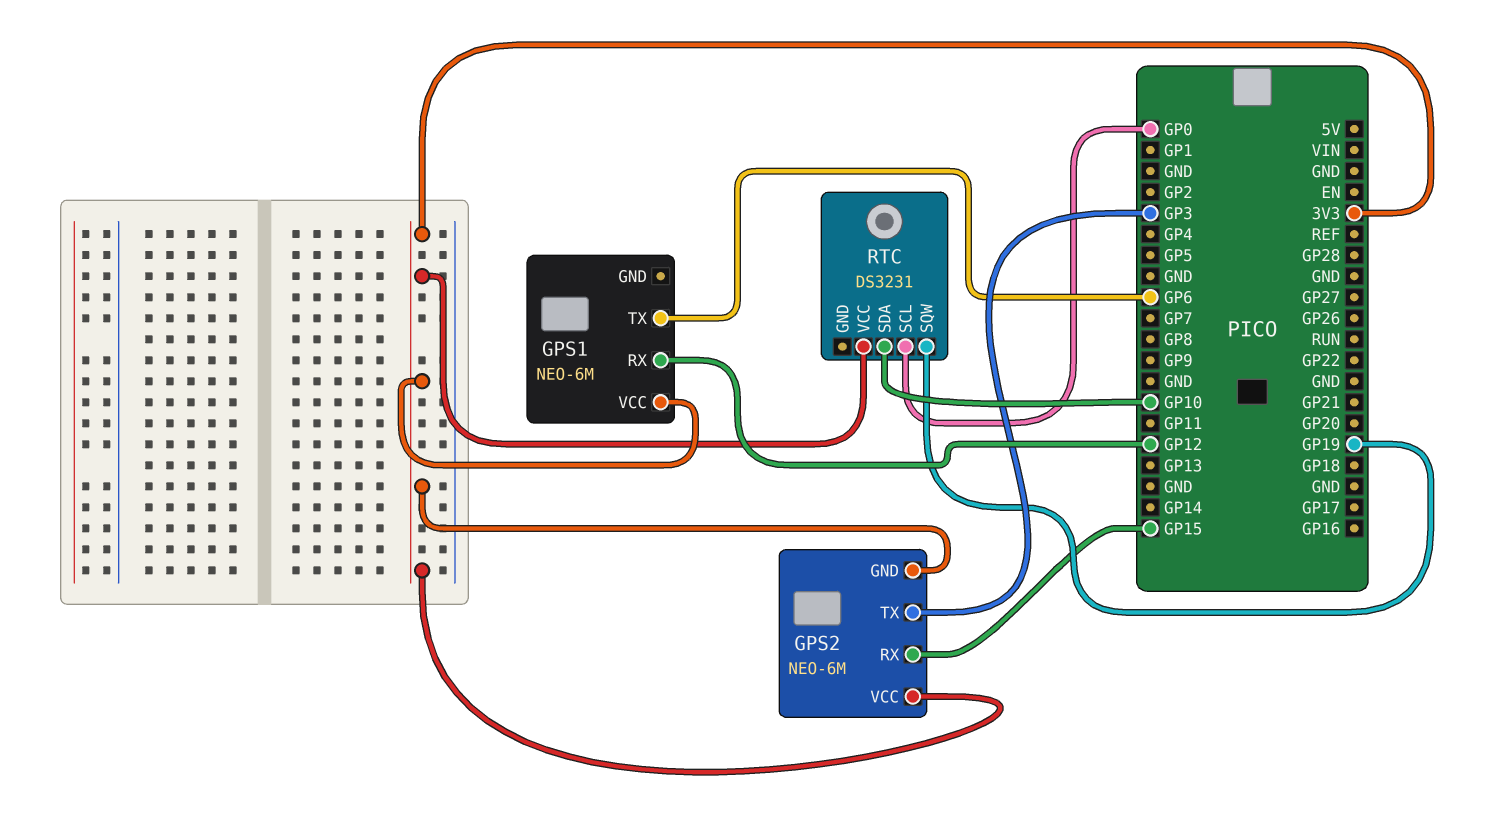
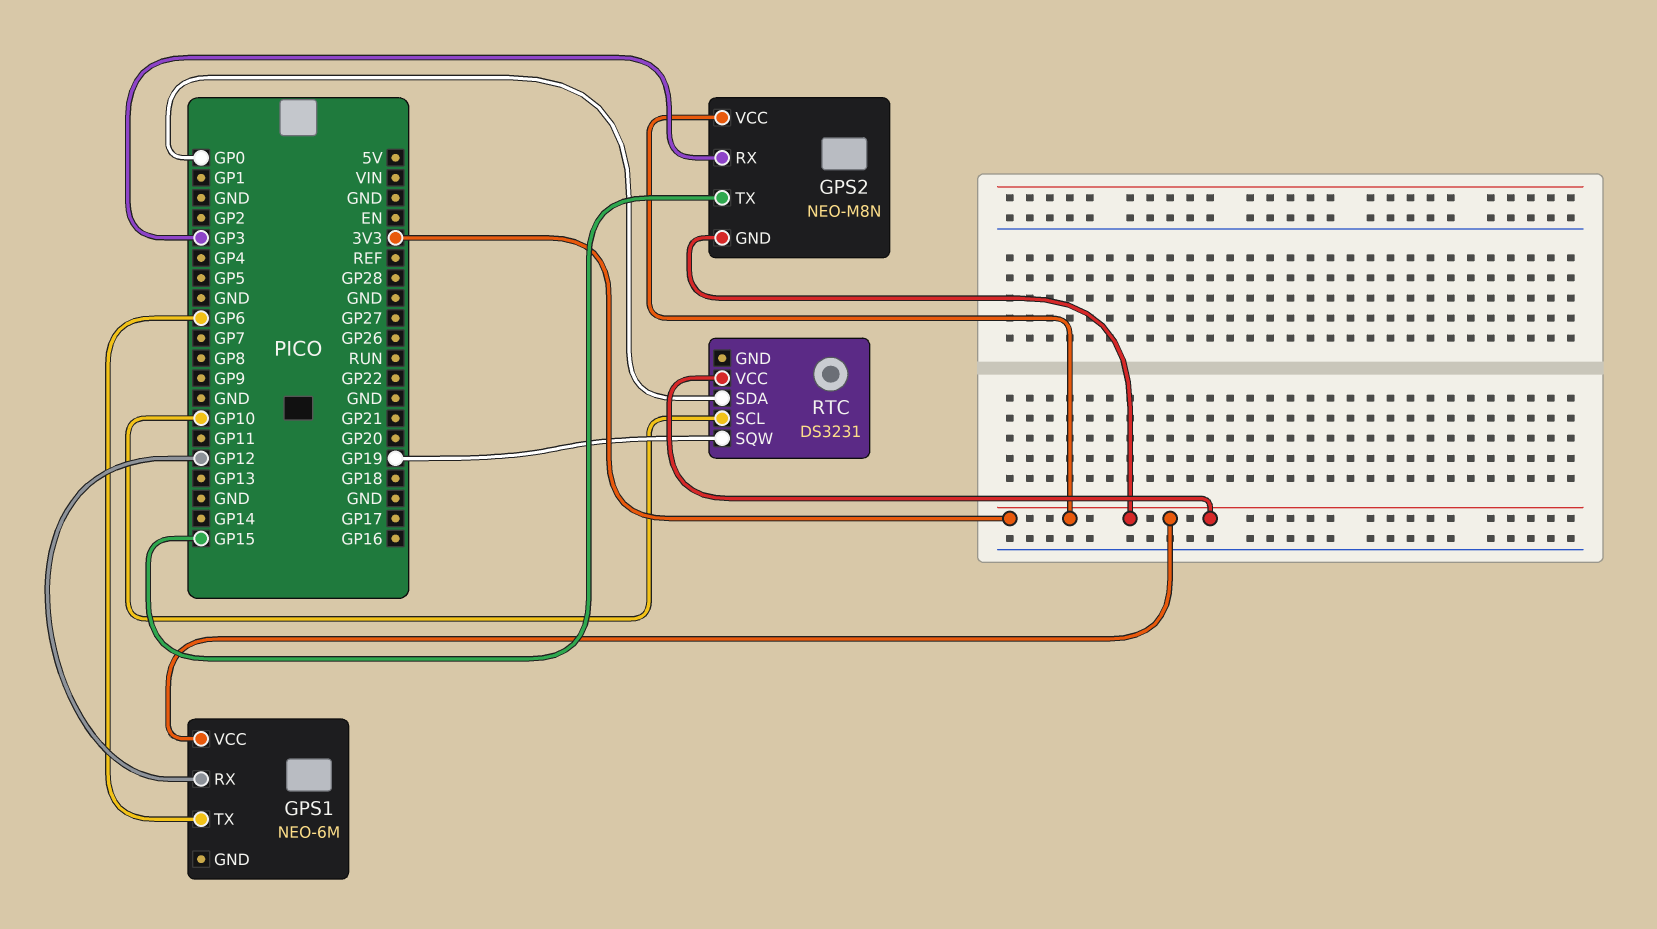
GPS2: NEO-6M -> NEO-M8N
GPS2 pin RX: GP15 -> GP3
GPS2 pin TX: GP3 -> GP15
RTC pin SCL: GP0 -> GP10
RTC pin SDA: GP10 -> GP0

